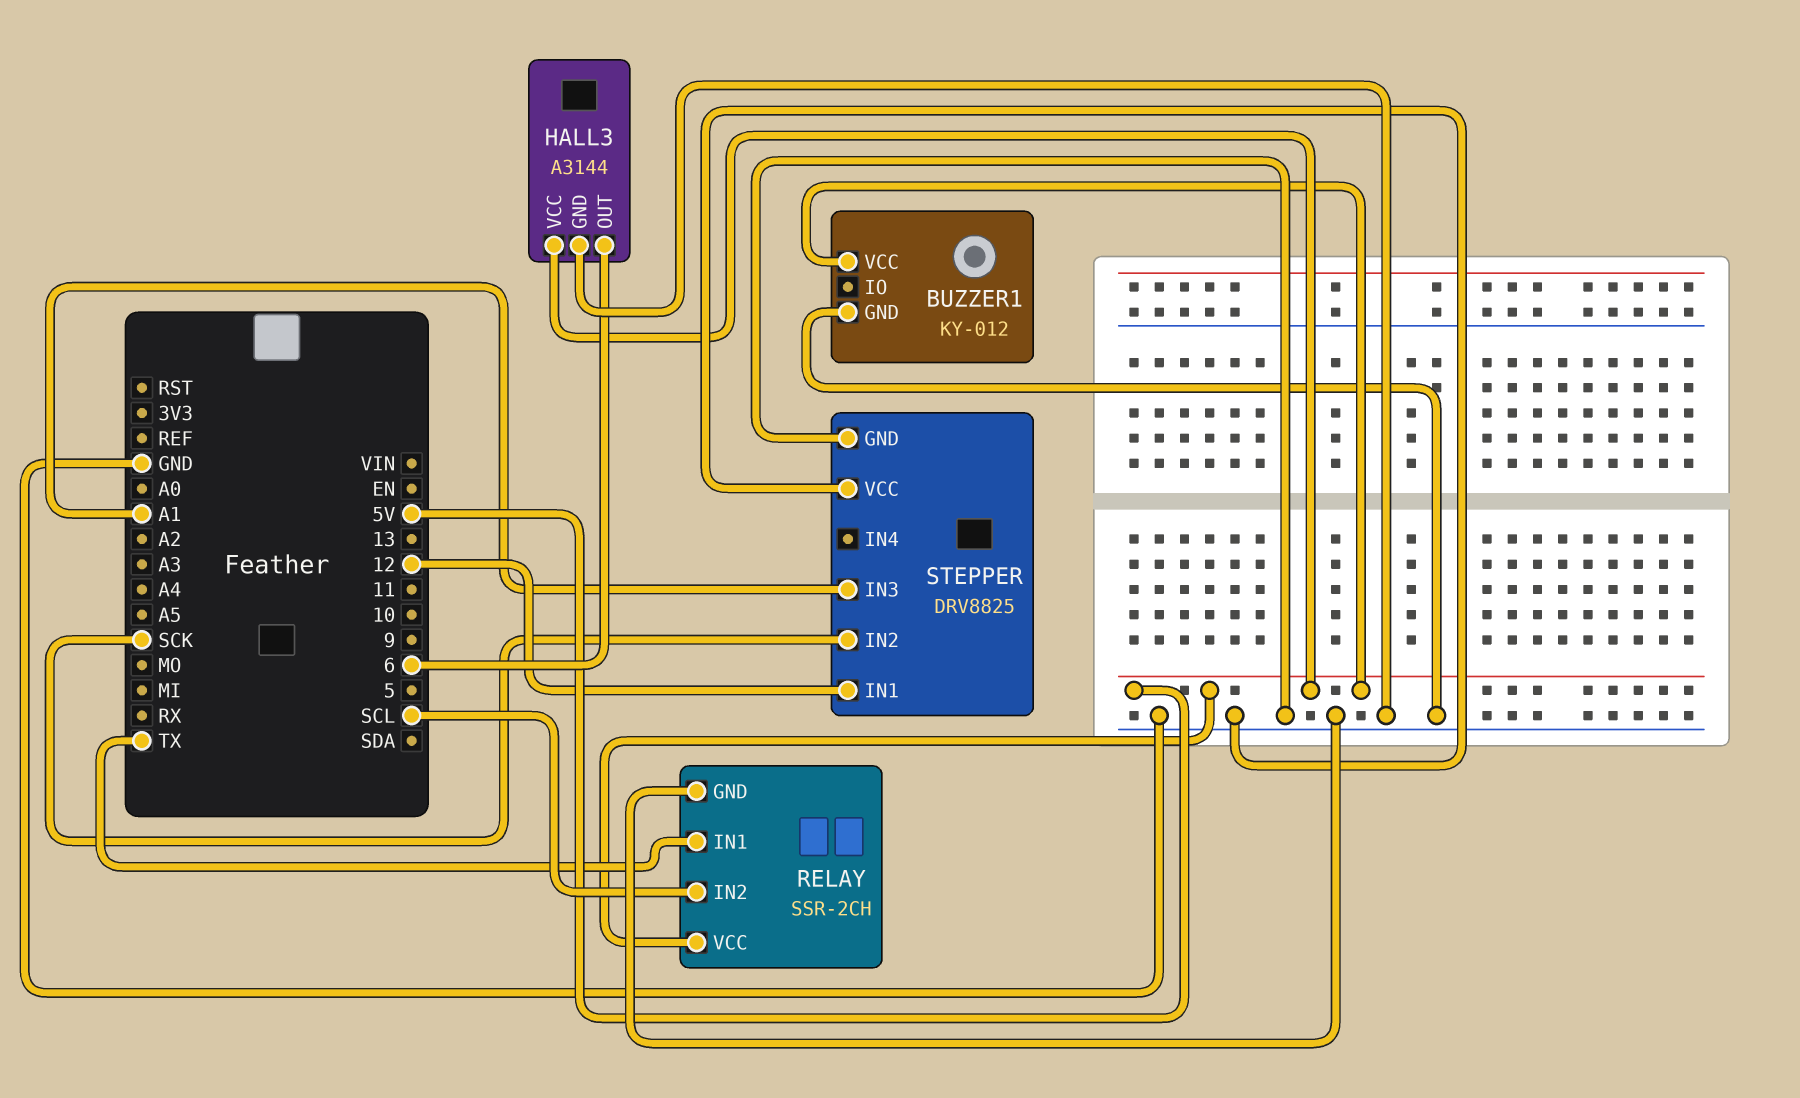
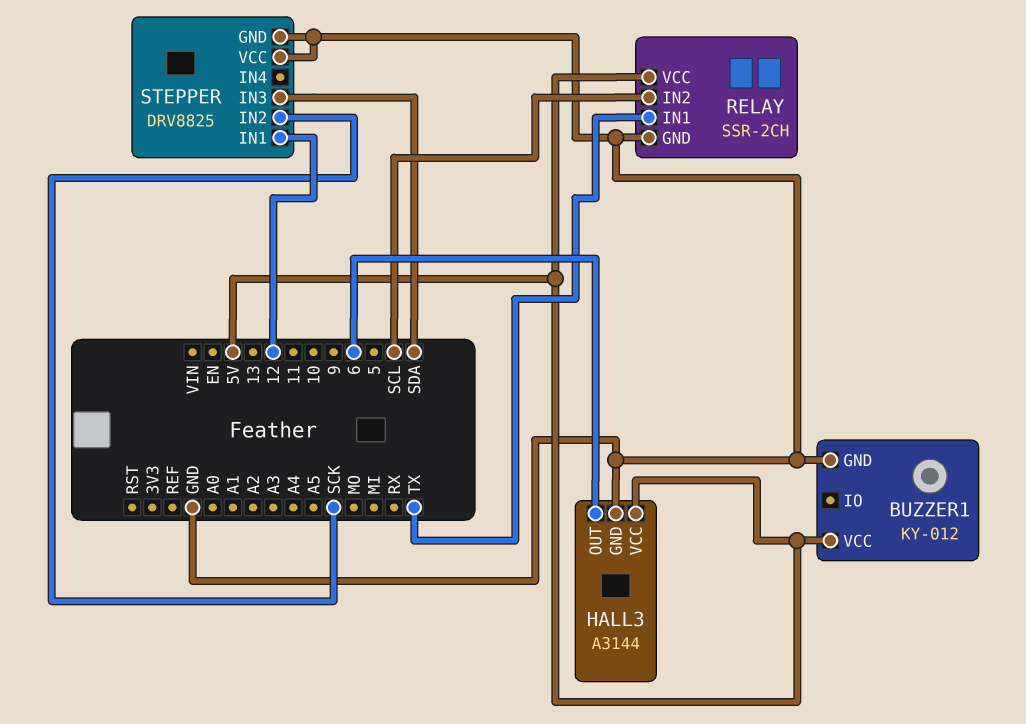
STEPPER pin IN3: A1 -> SDA

